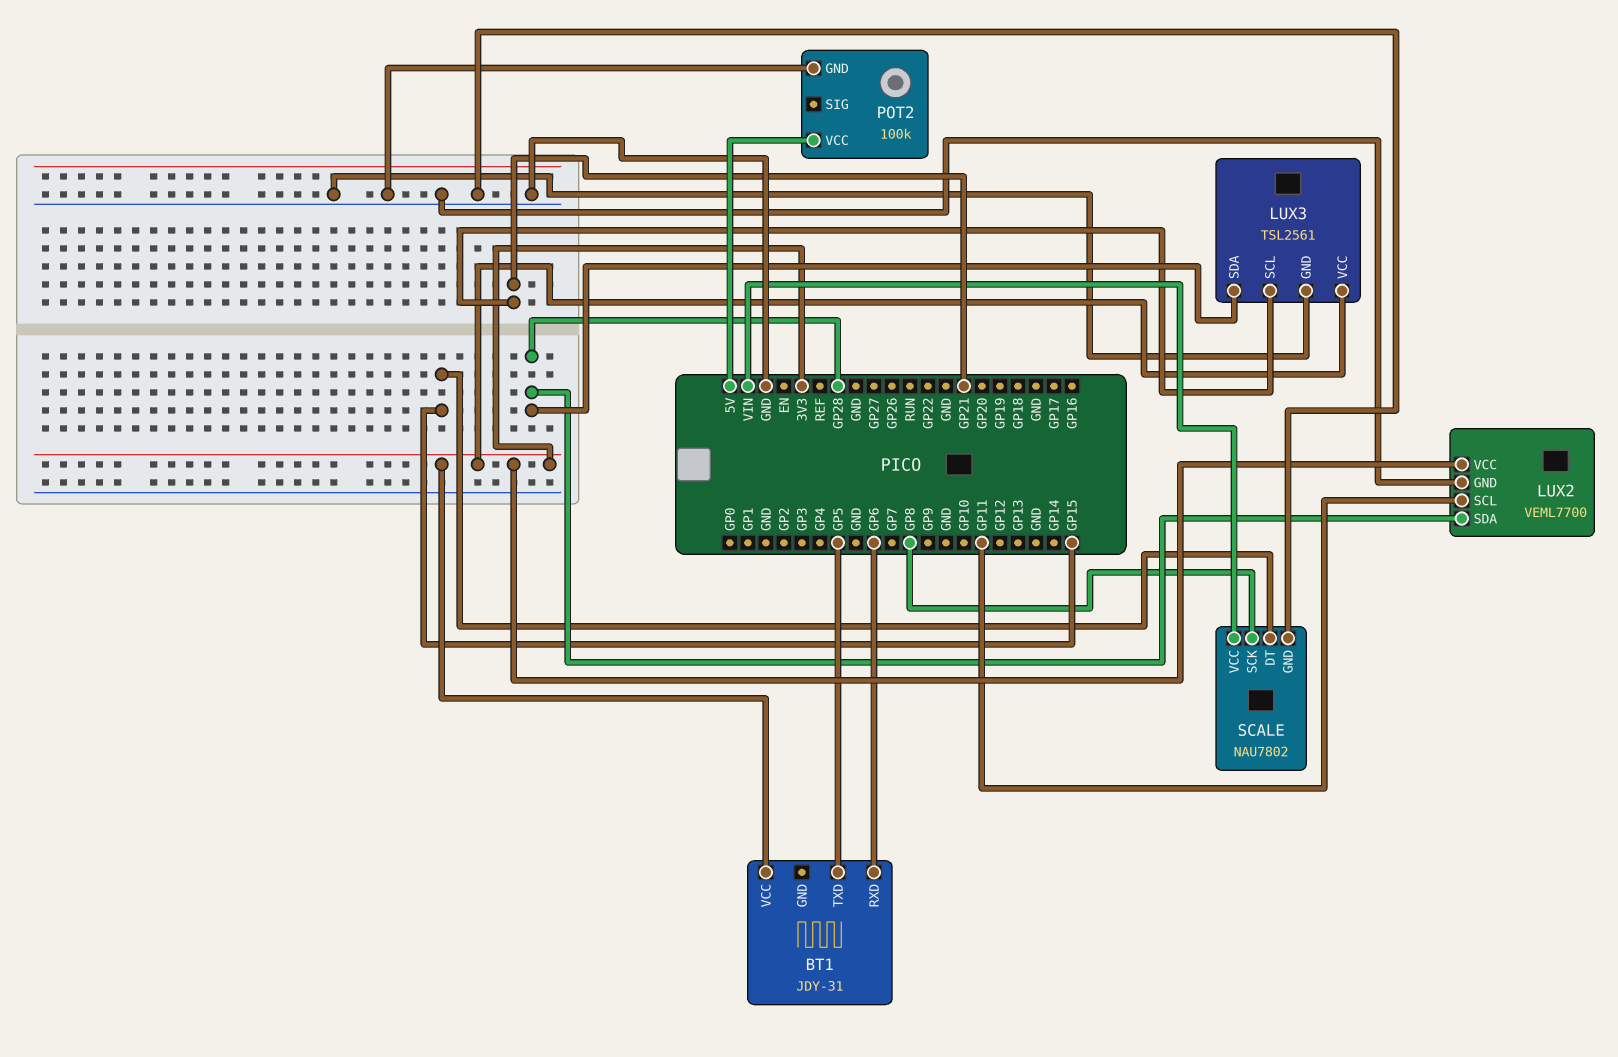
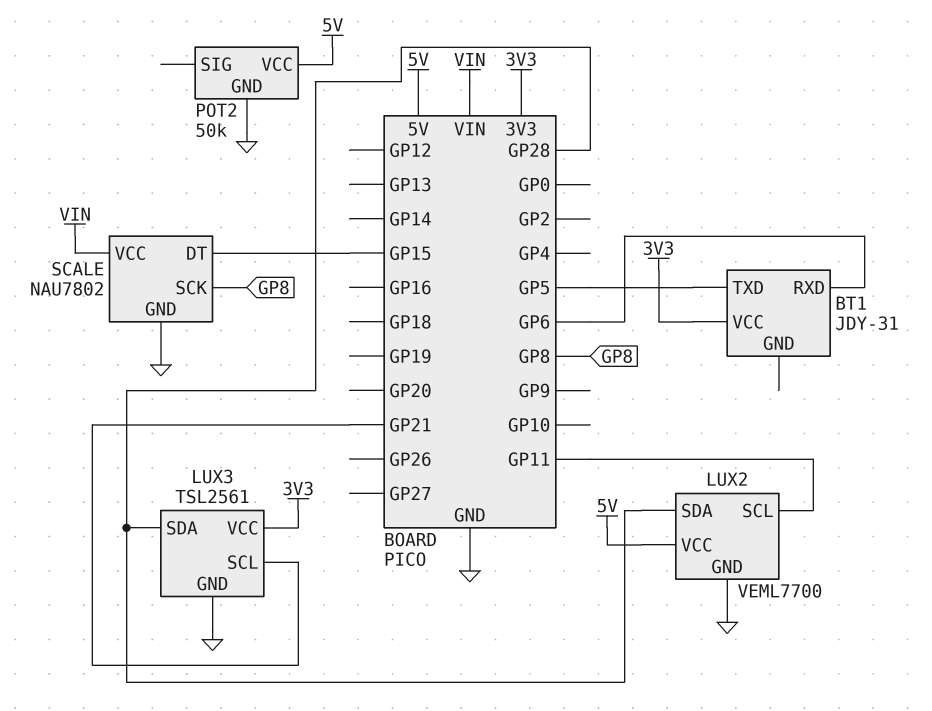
LUX2 pin VCC: 3V3 -> 5V
POT2: 100k -> 50k

